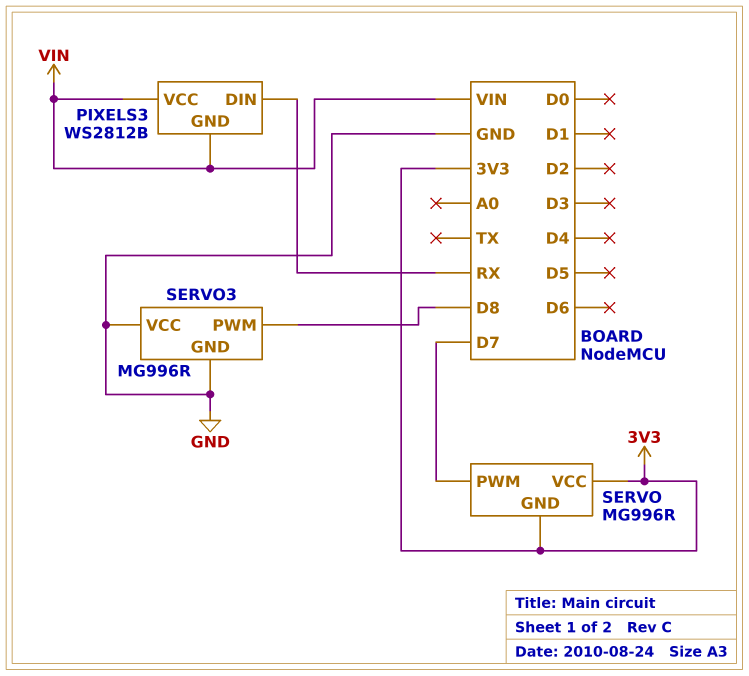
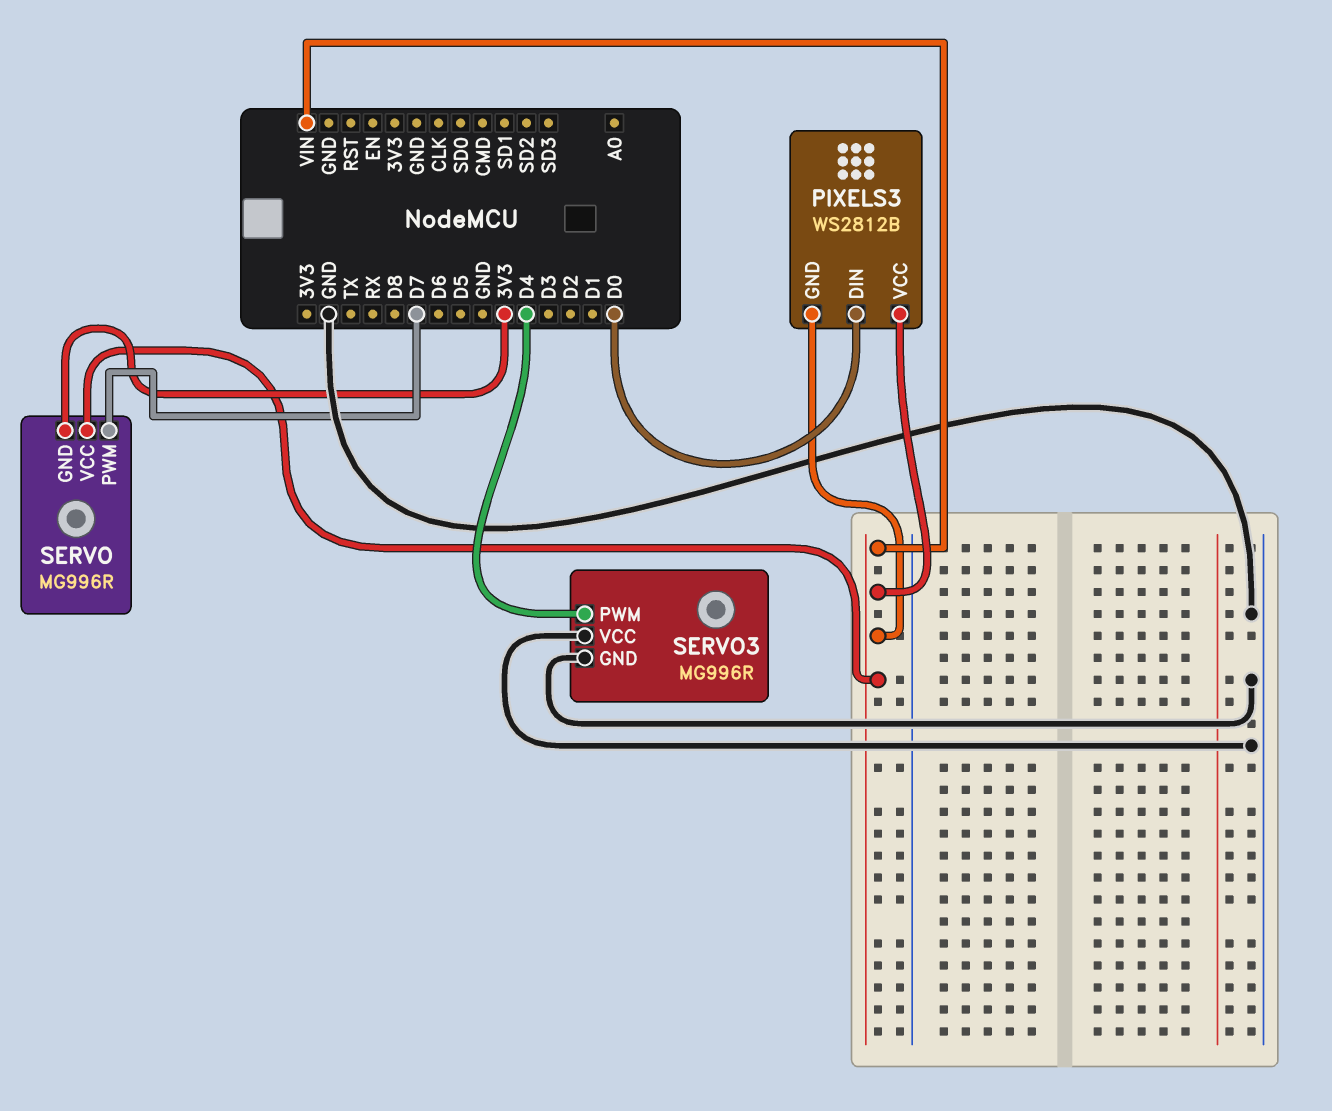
PIXELS3 pin DIN: RX -> D0
SERVO pin VCC: 3V3 -> VIN
SERVO3 pin PWM: D8 -> D4

